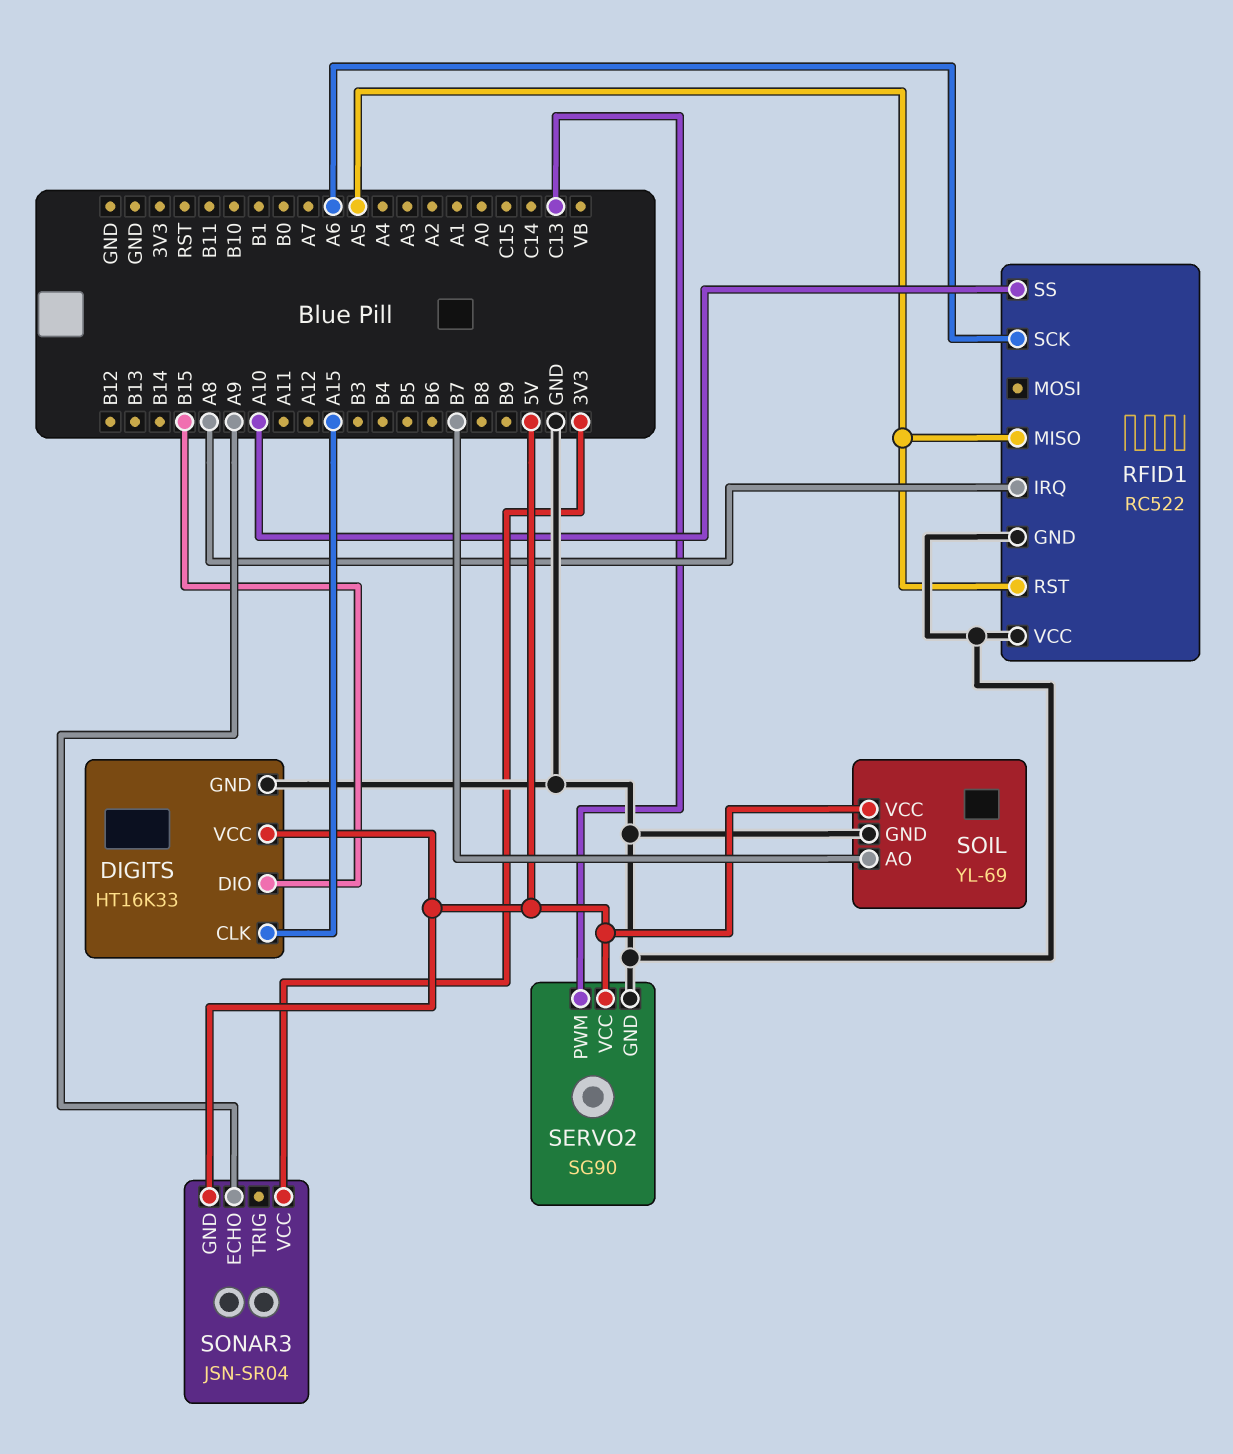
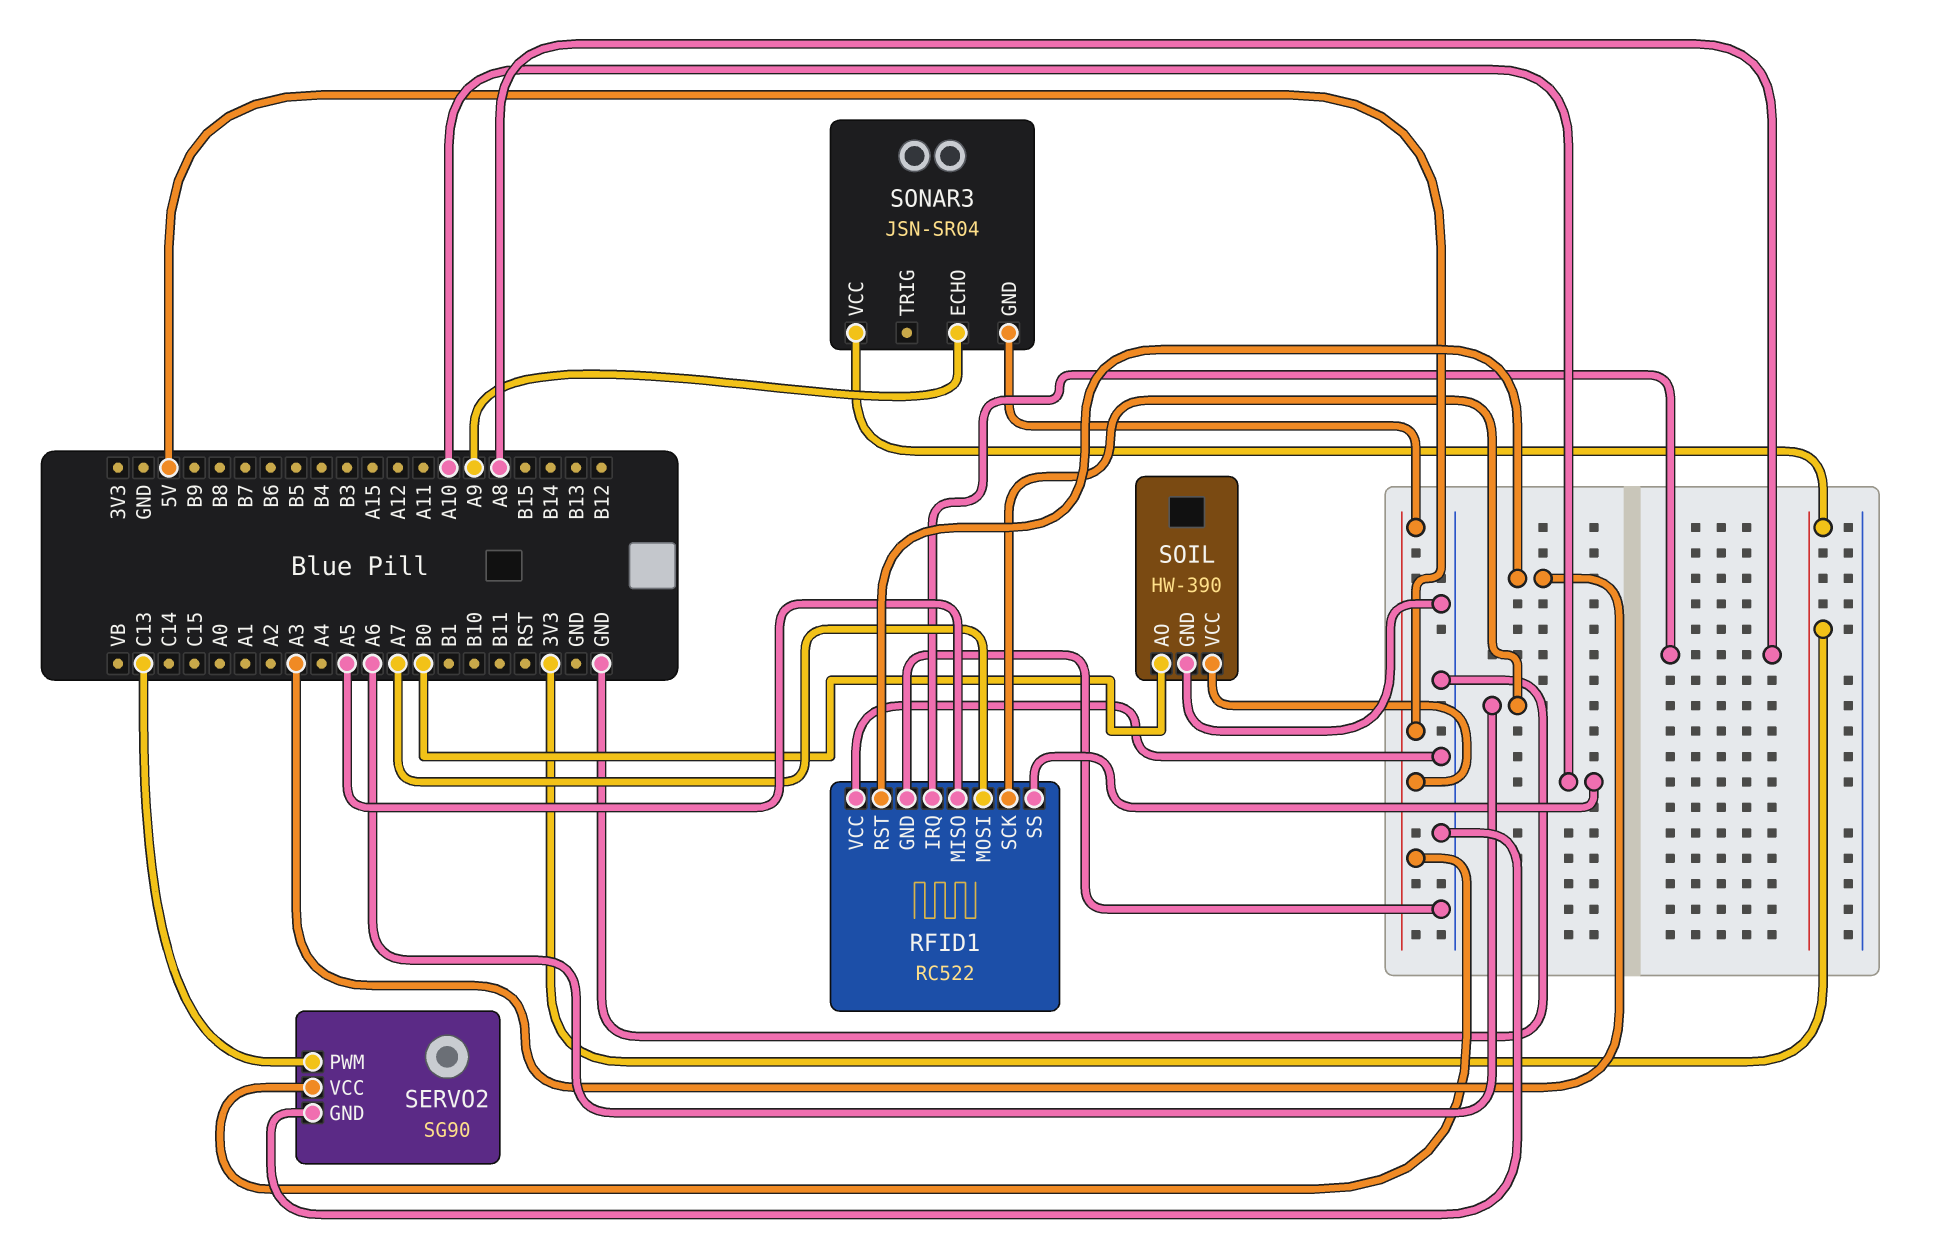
DIGITS: HT16K33 -> none
DIGITS pin CLK: A15 -> none
DIGITS pin DIO: B15 -> none
DIGITS pin GND: GND -> none
DIGITS pin VCC: 5V -> none
RFID1 pin MOSI: none -> A7
RFID1 pin RST: A5 -> A3
SOIL: YL-69 -> HW-390
SOIL pin AO: B7 -> B0

